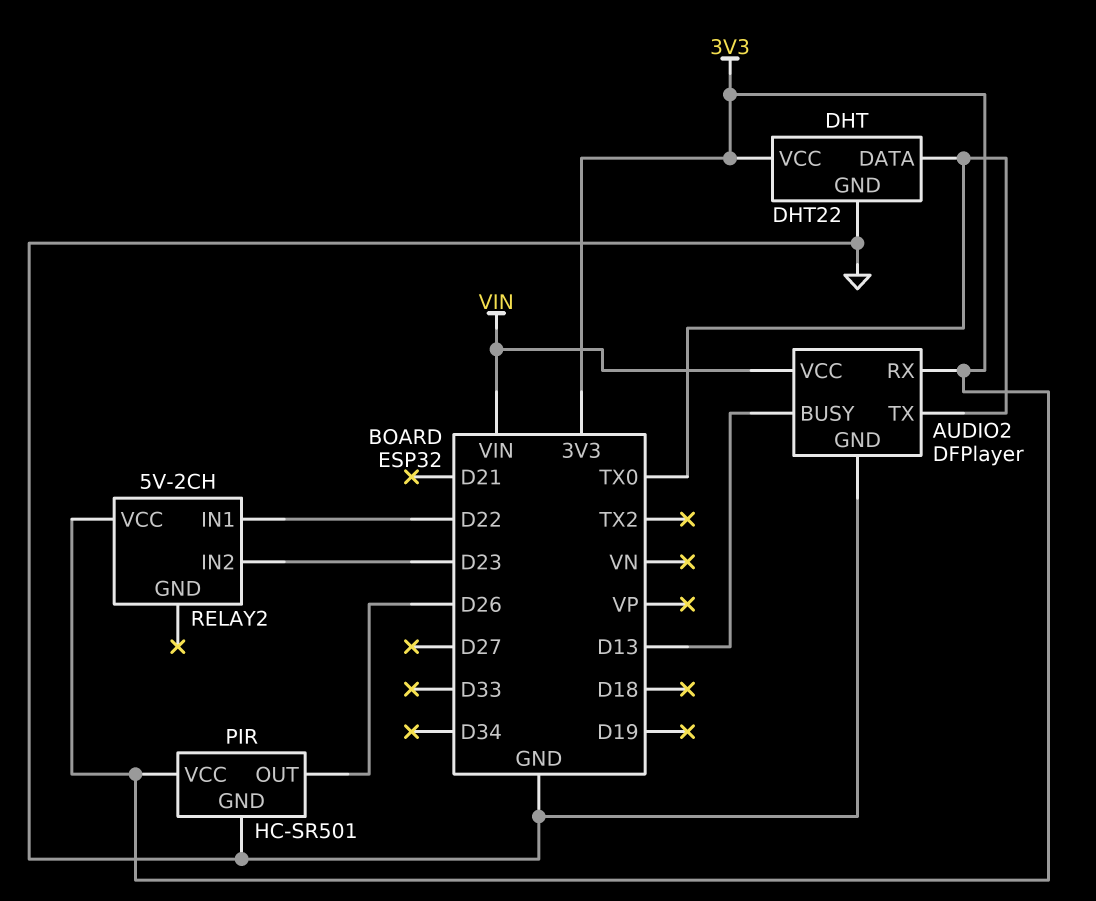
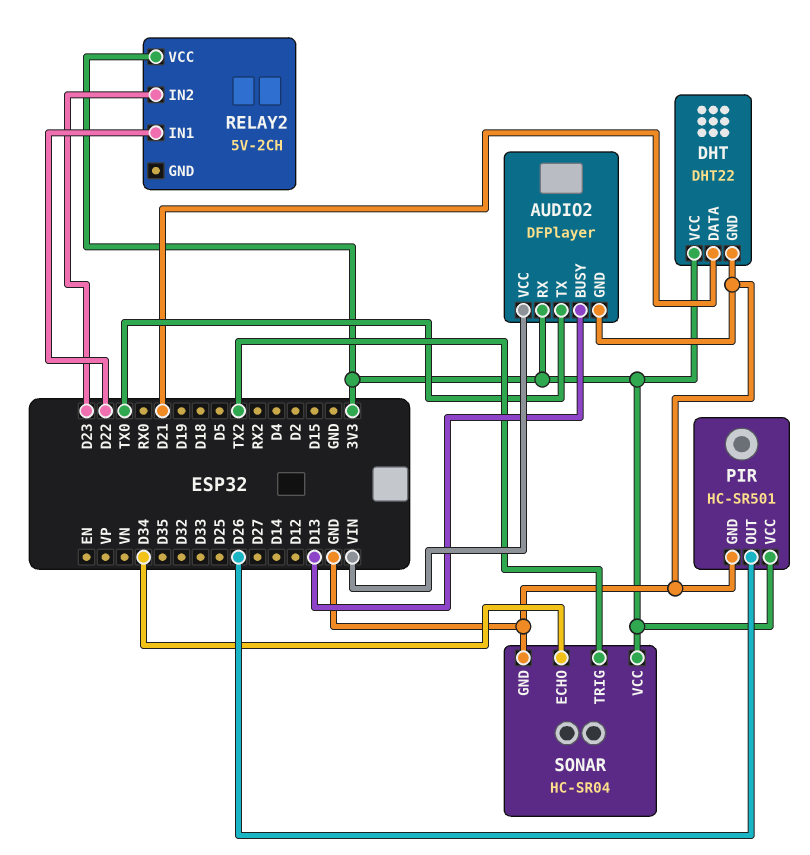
DHT pin DATA: TX0 -> D21
SONAR: none -> HC-SR04
SONAR pin ECHO: none -> D34
SONAR pin GND: none -> GND
SONAR pin TRIG: none -> TX2
SONAR pin VCC: none -> 3V3

